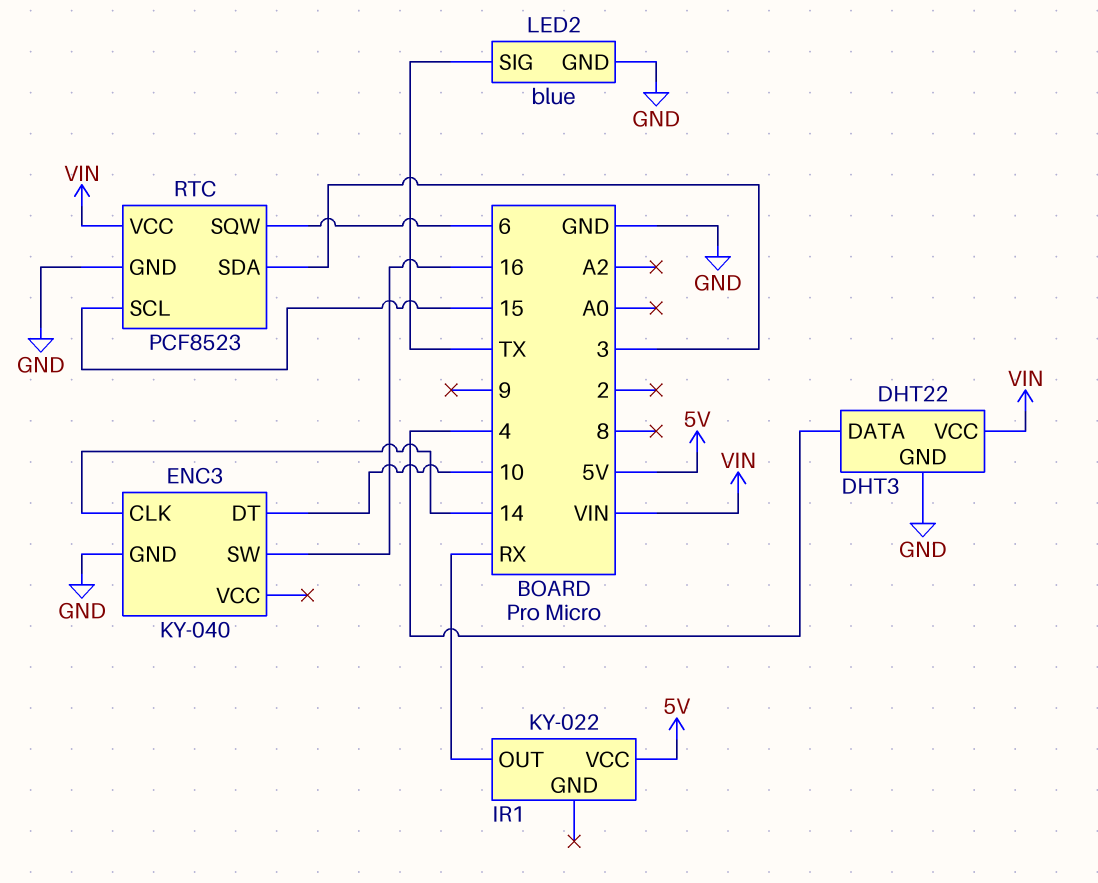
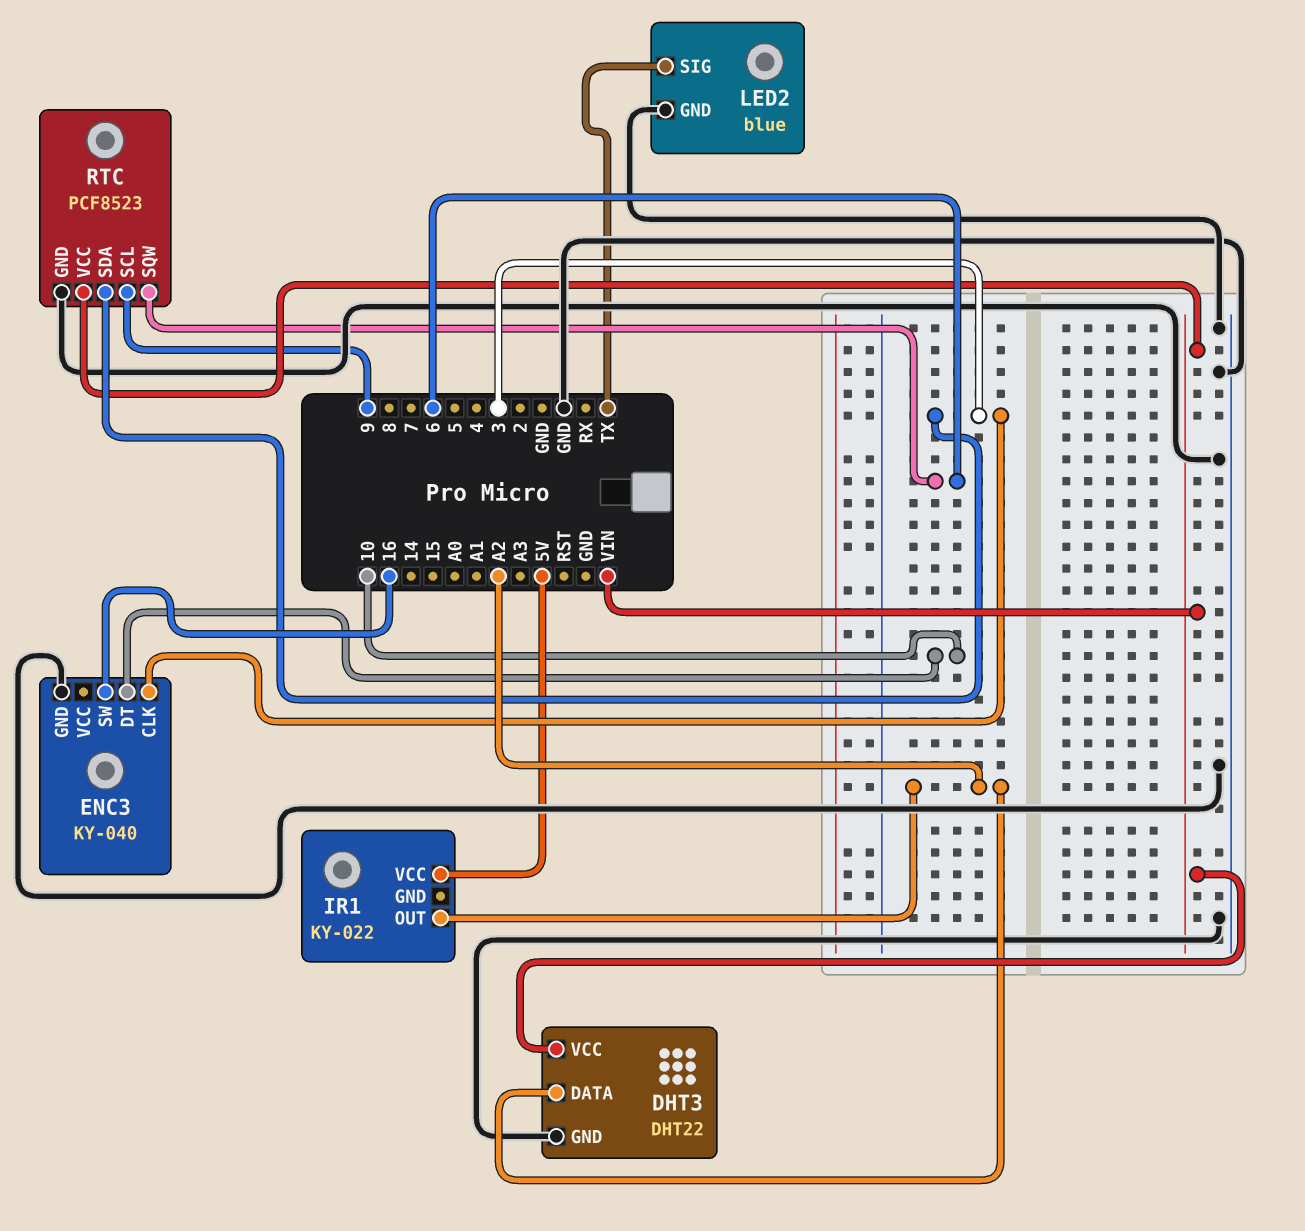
DHT3 pin DATA: 4 -> A2
ENC3 pin CLK: 14 -> 3
IR1 pin OUT: RX -> A2
RTC pin SCL: 15 -> 9

